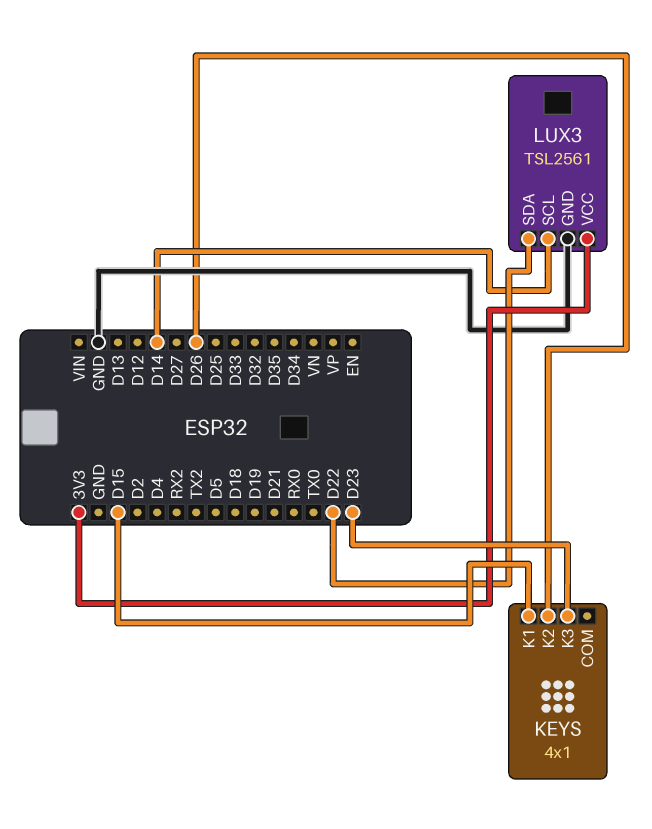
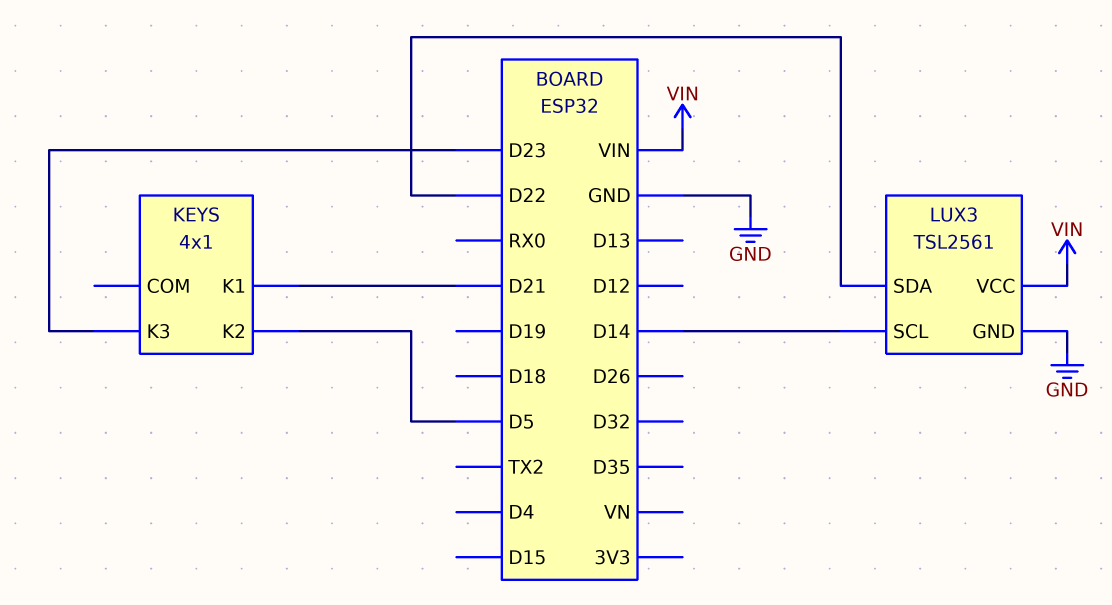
KEYS pin K1: D15 -> D21
KEYS pin K2: D26 -> D5
LUX3 pin VCC: 3V3 -> VIN

